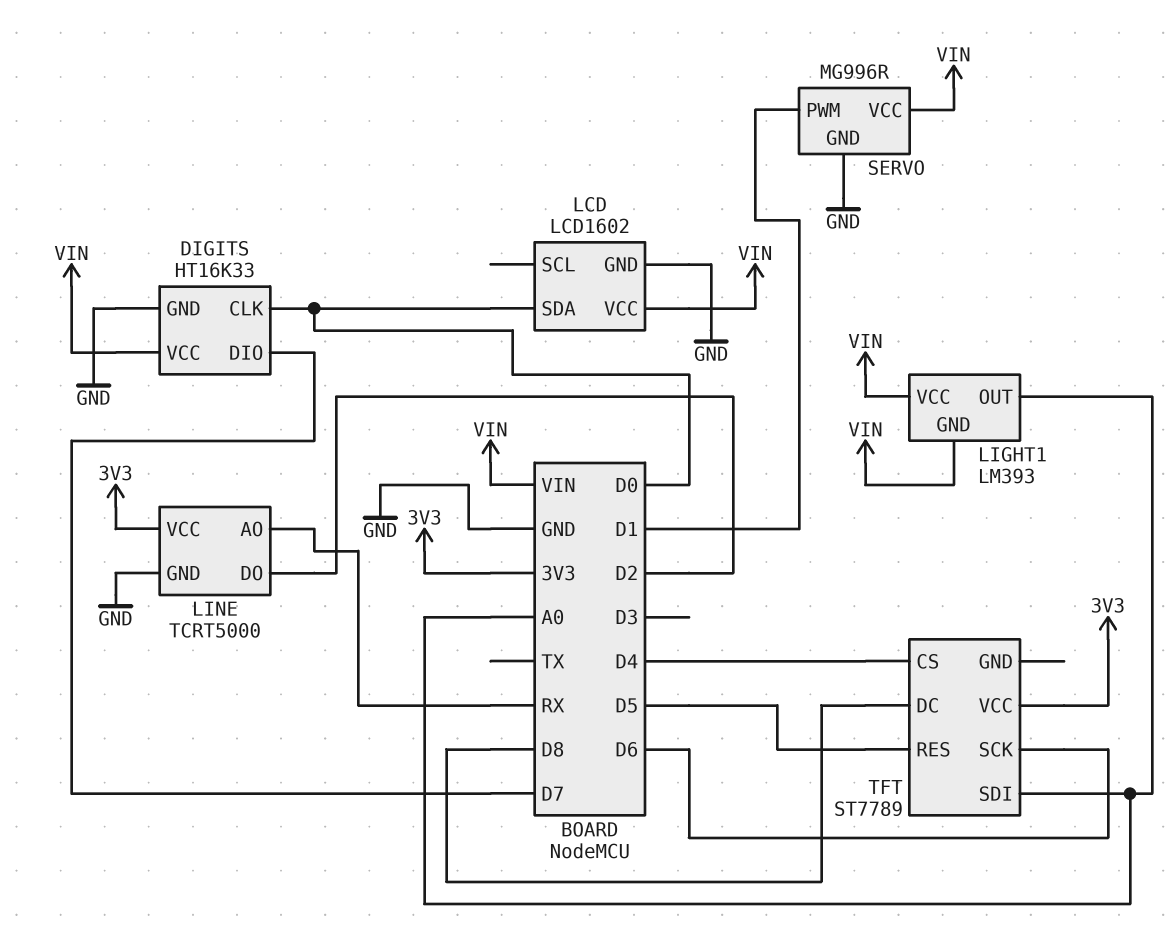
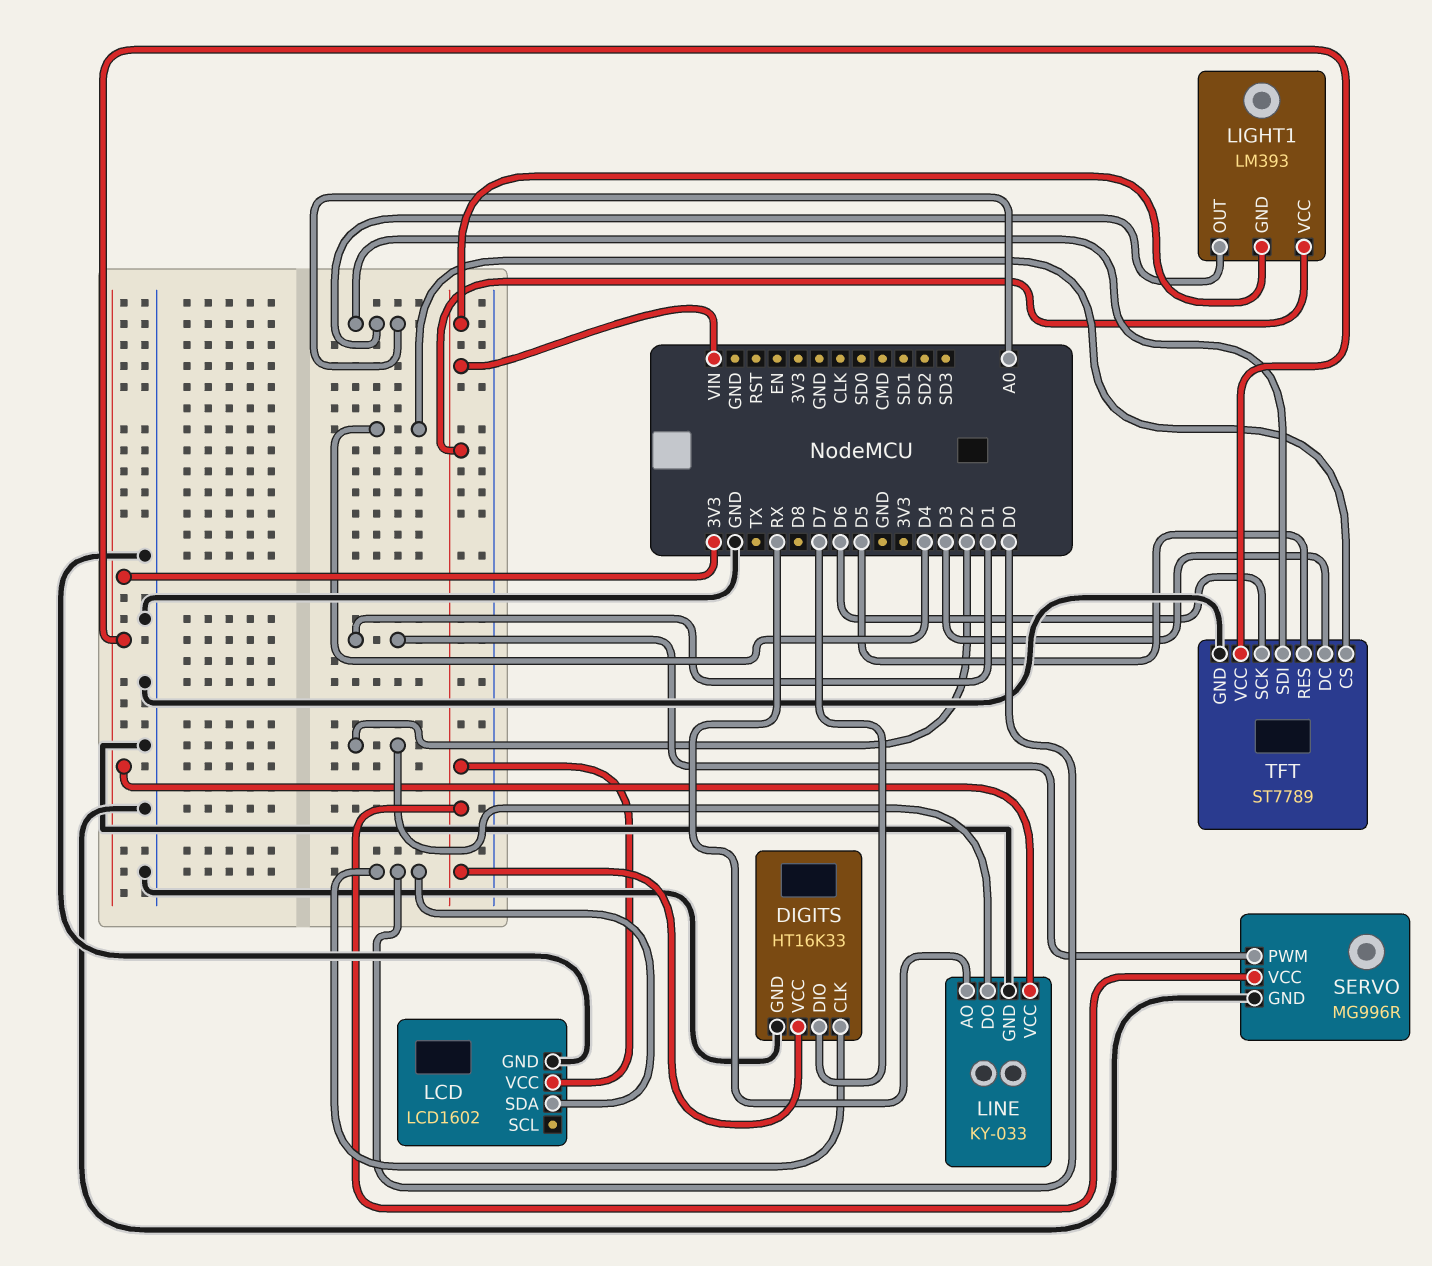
LINE: TCRT5000 -> KY-033
TFT pin DC: D8 -> D3
TFT pin GND: none -> GND

